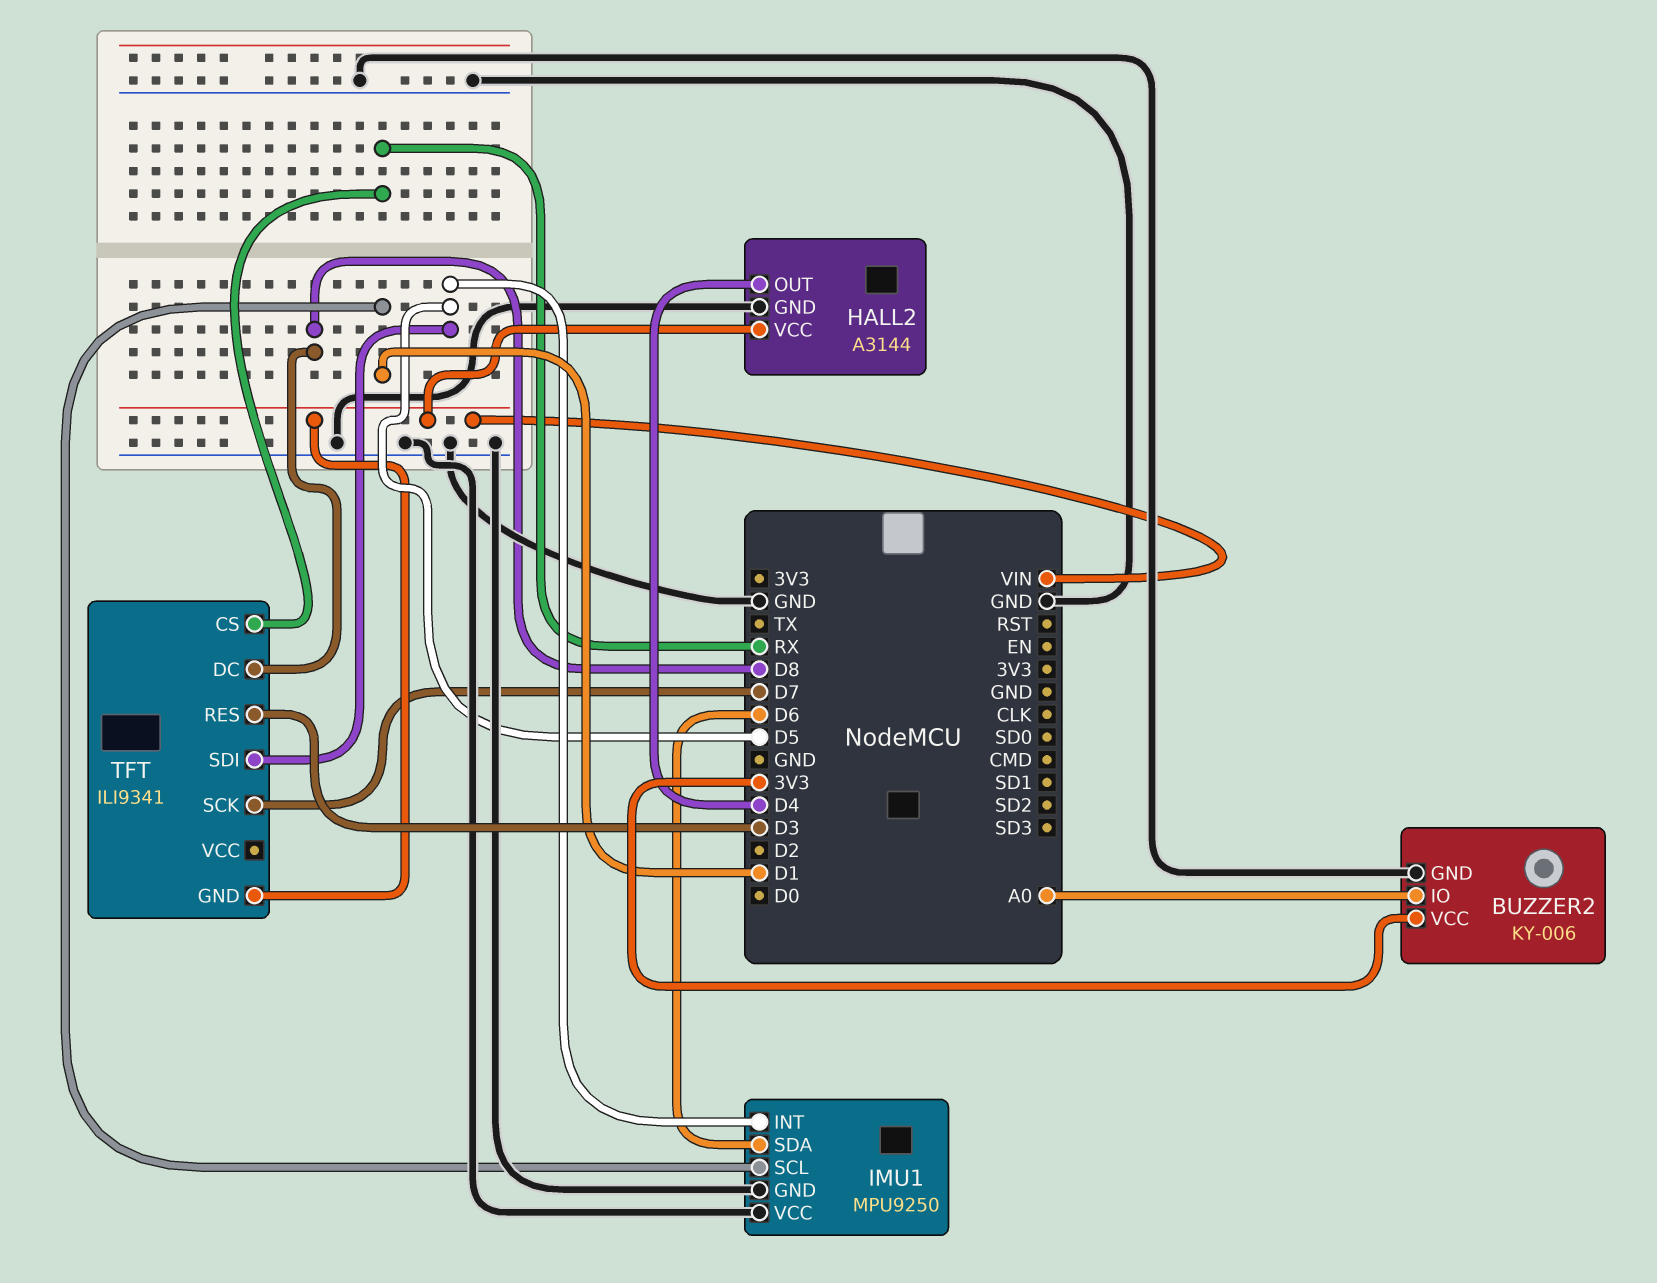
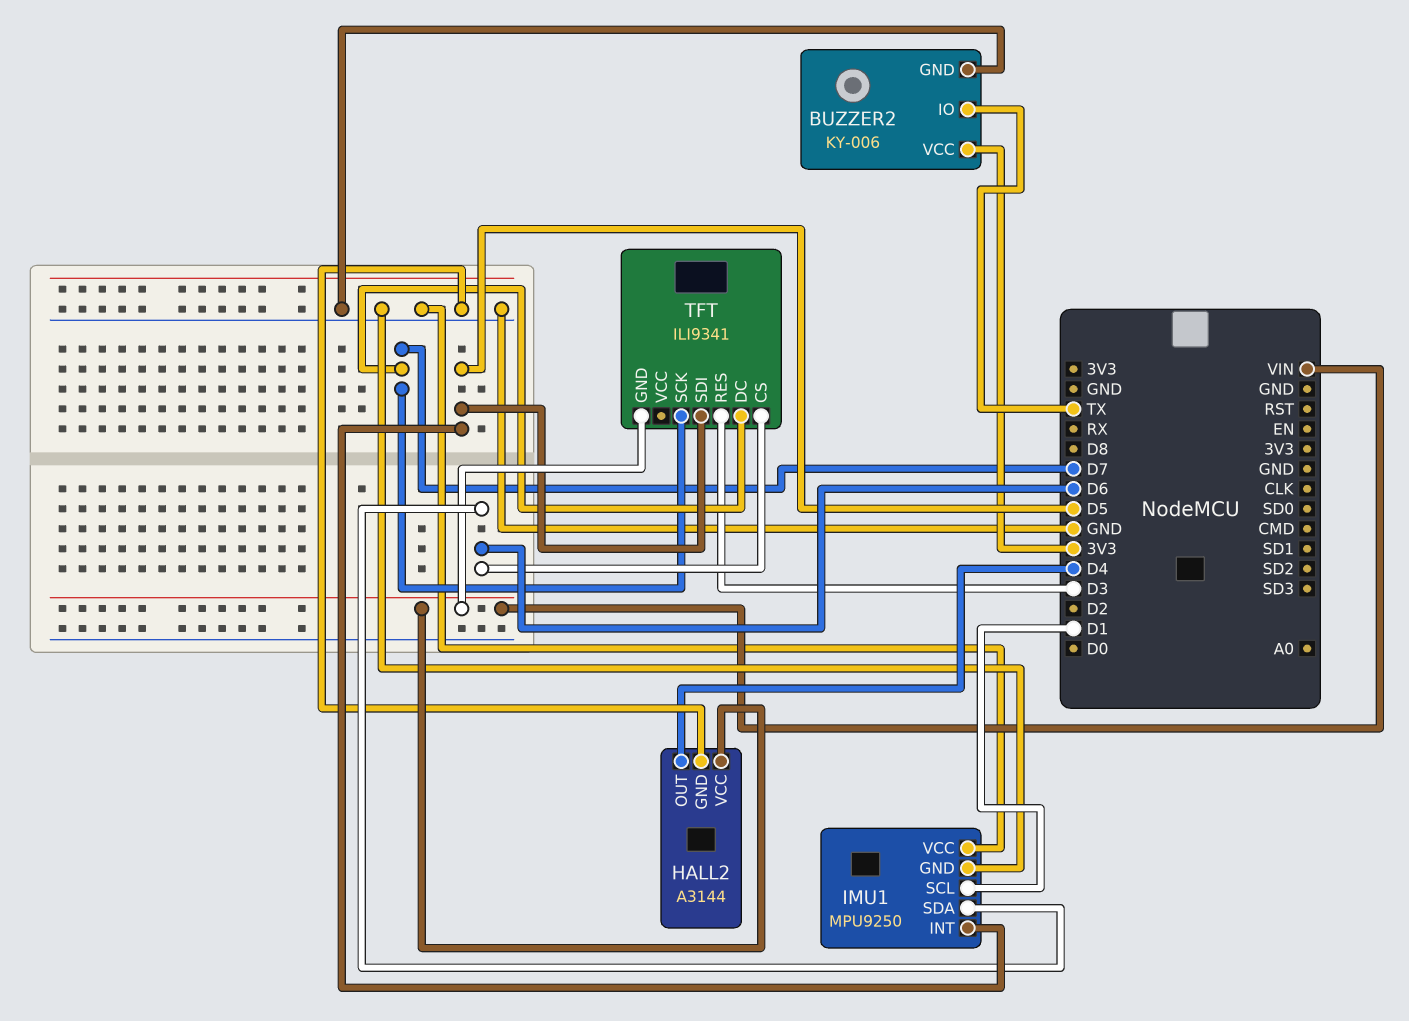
BUZZER2 pin IO: A0 -> TX
TFT pin CS: RX -> D6
TFT pin DC: D8 -> D7

